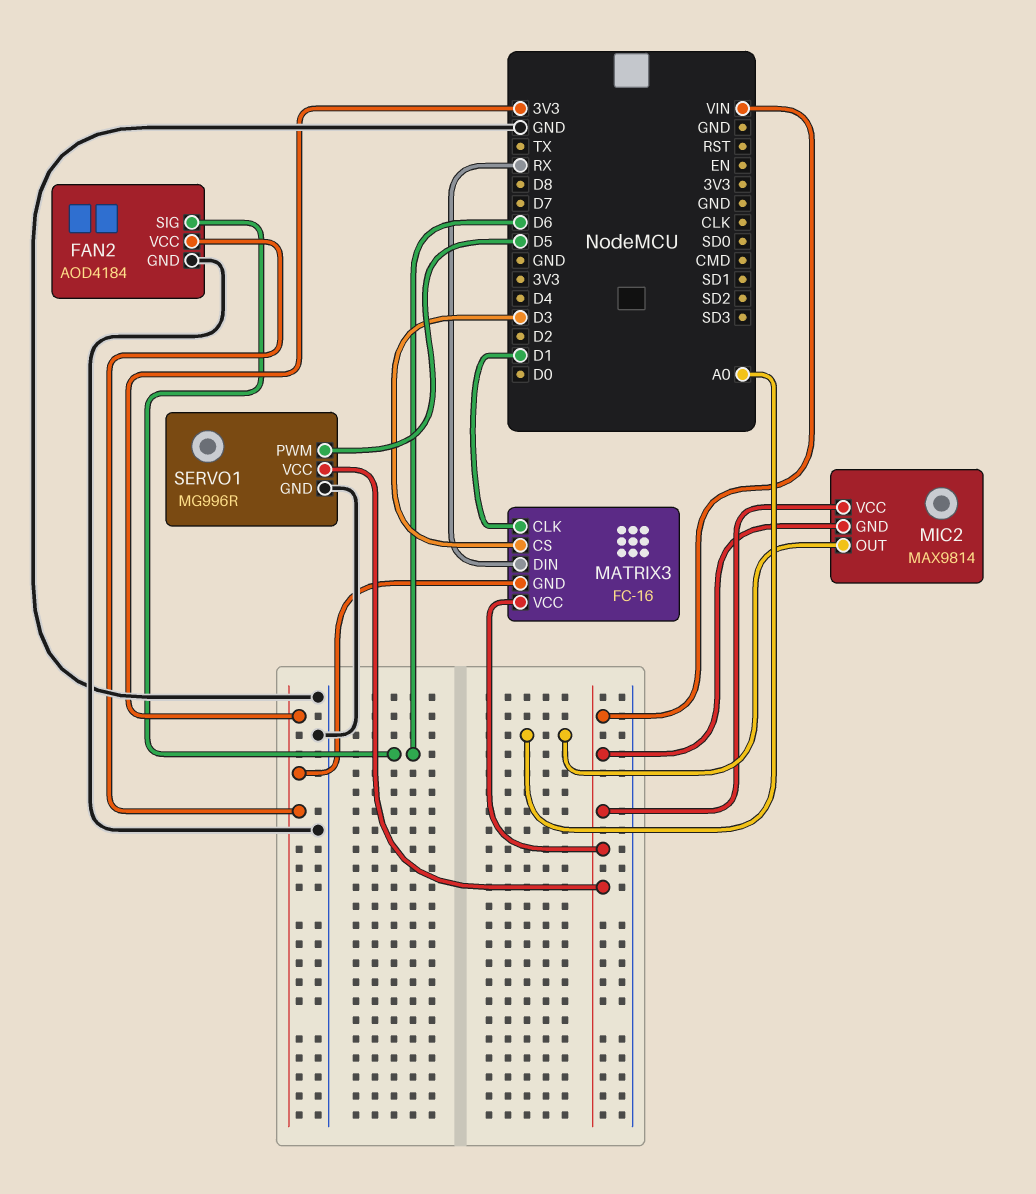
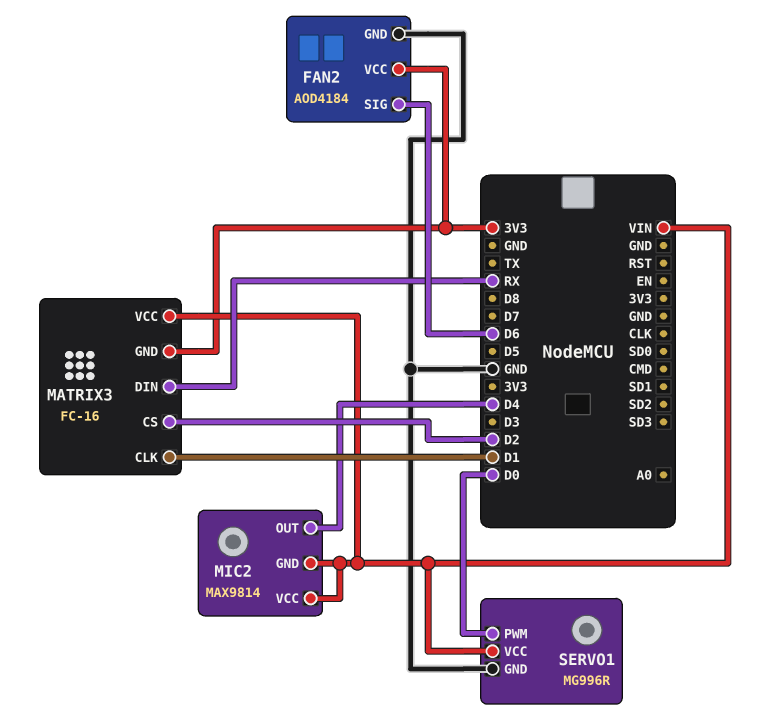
MATRIX3 pin CS: D3 -> D2
MIC2 pin OUT: A0 -> D4
SERVO1 pin PWM: D5 -> D0

